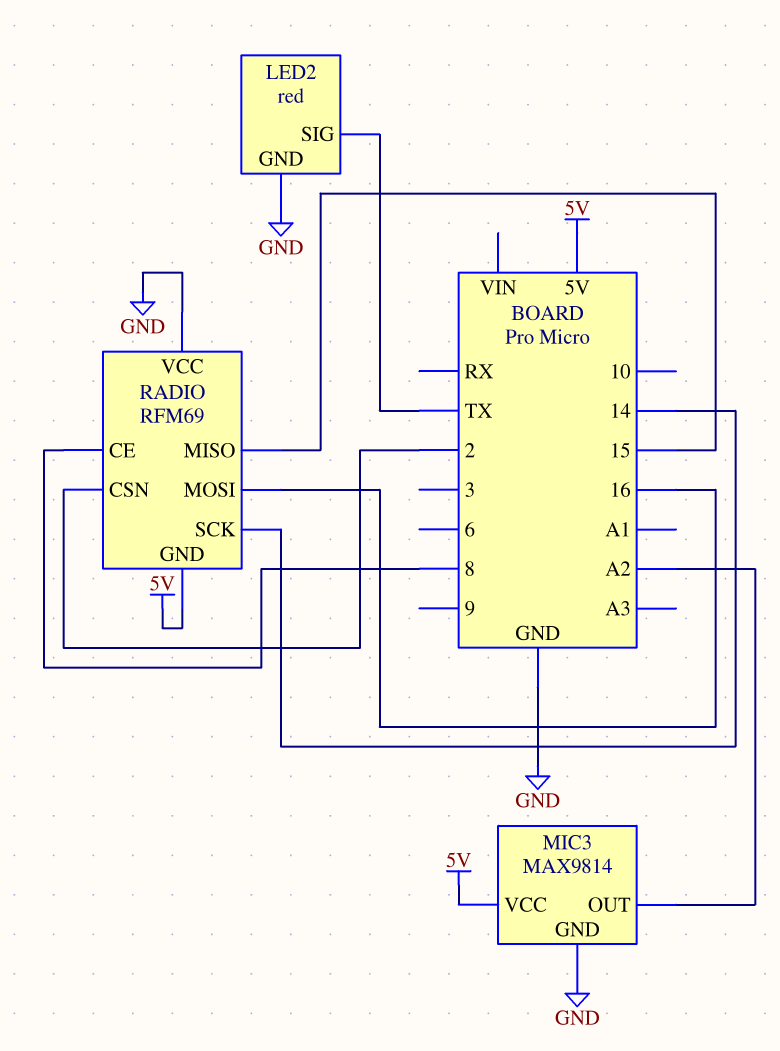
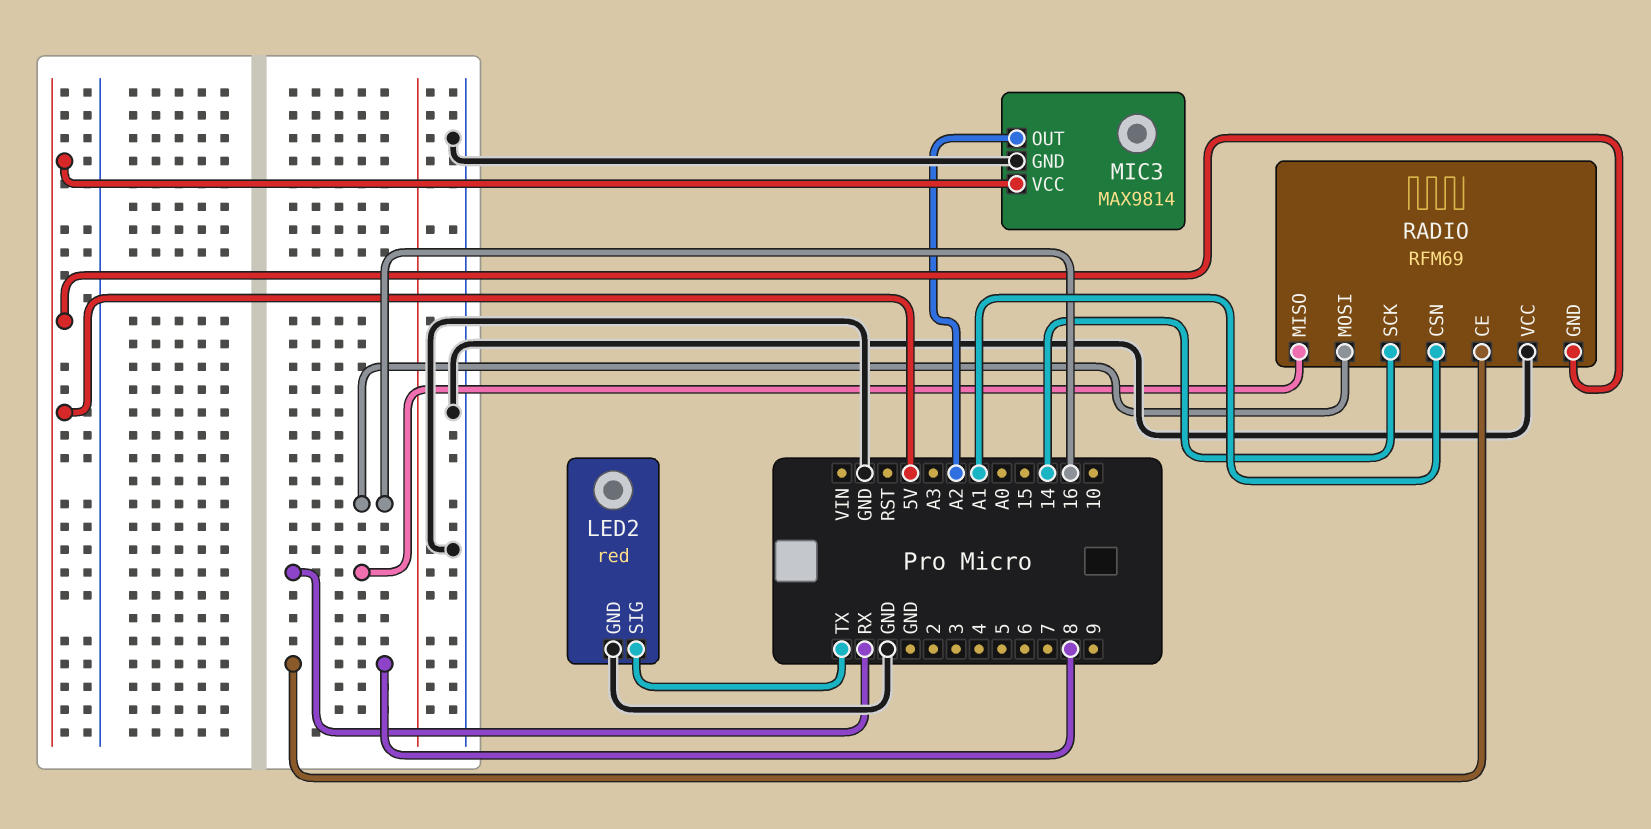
RADIO pin CSN: 2 -> A1
RADIO pin MISO: 15 -> RX

